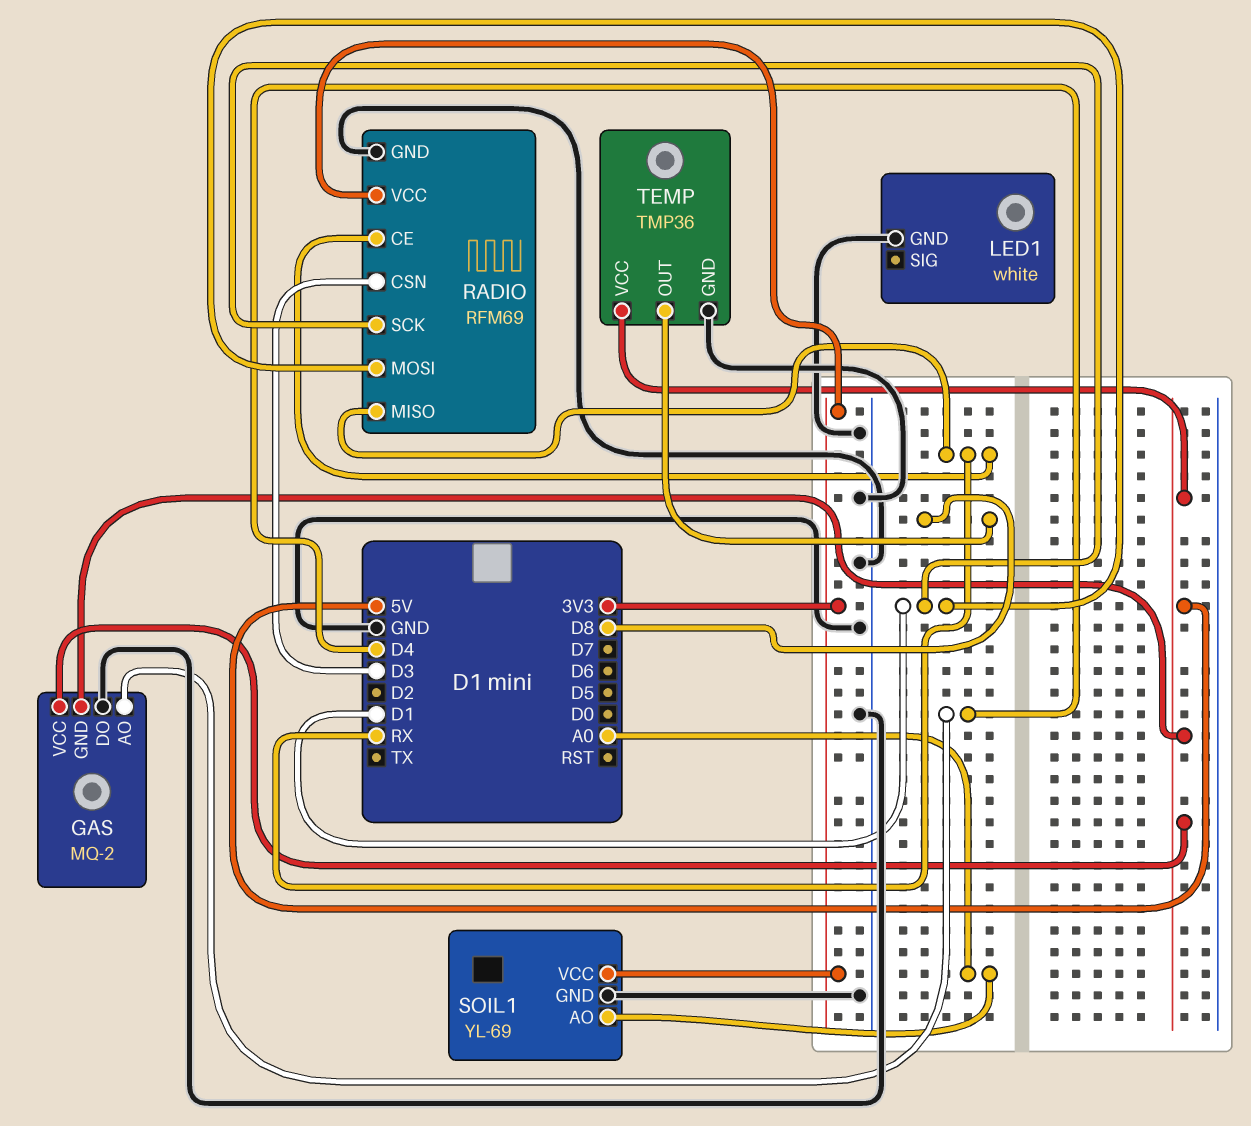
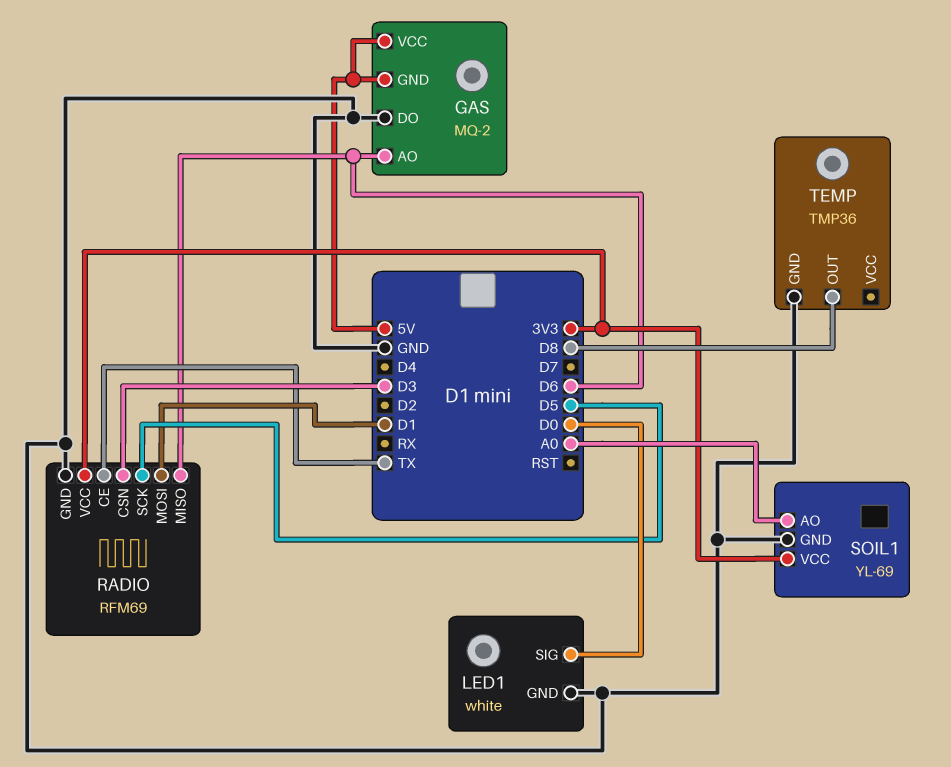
GAS pin AO: D4 -> D6
LED1 pin SIG: none -> D0
RADIO pin CE: RX -> TX
RADIO pin MISO: RX -> D6
RADIO pin SCK: D1 -> D5
TEMP pin VCC: 5V -> none

